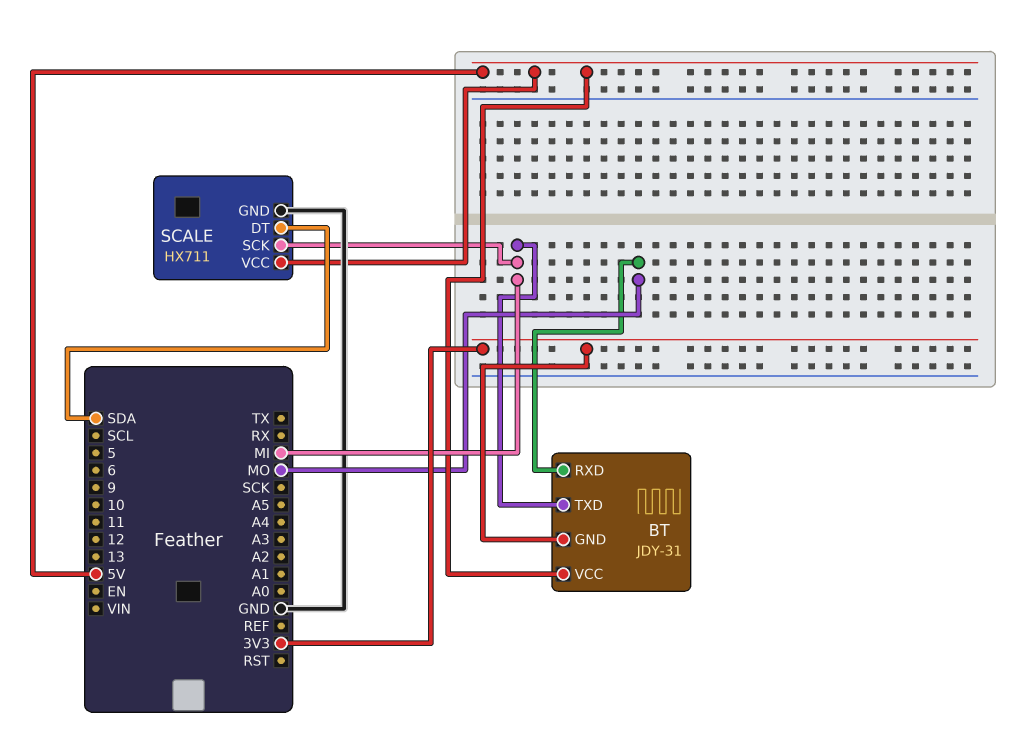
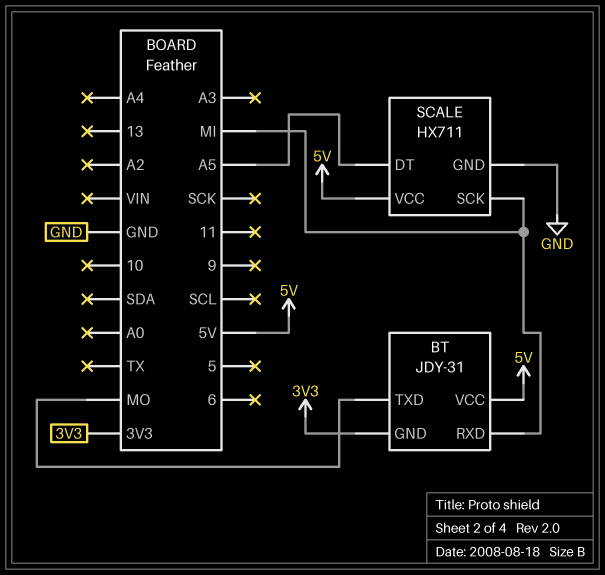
BT pin RXD: MO -> MI
BT pin TXD: MI -> MO
SCALE pin DT: SDA -> A5

